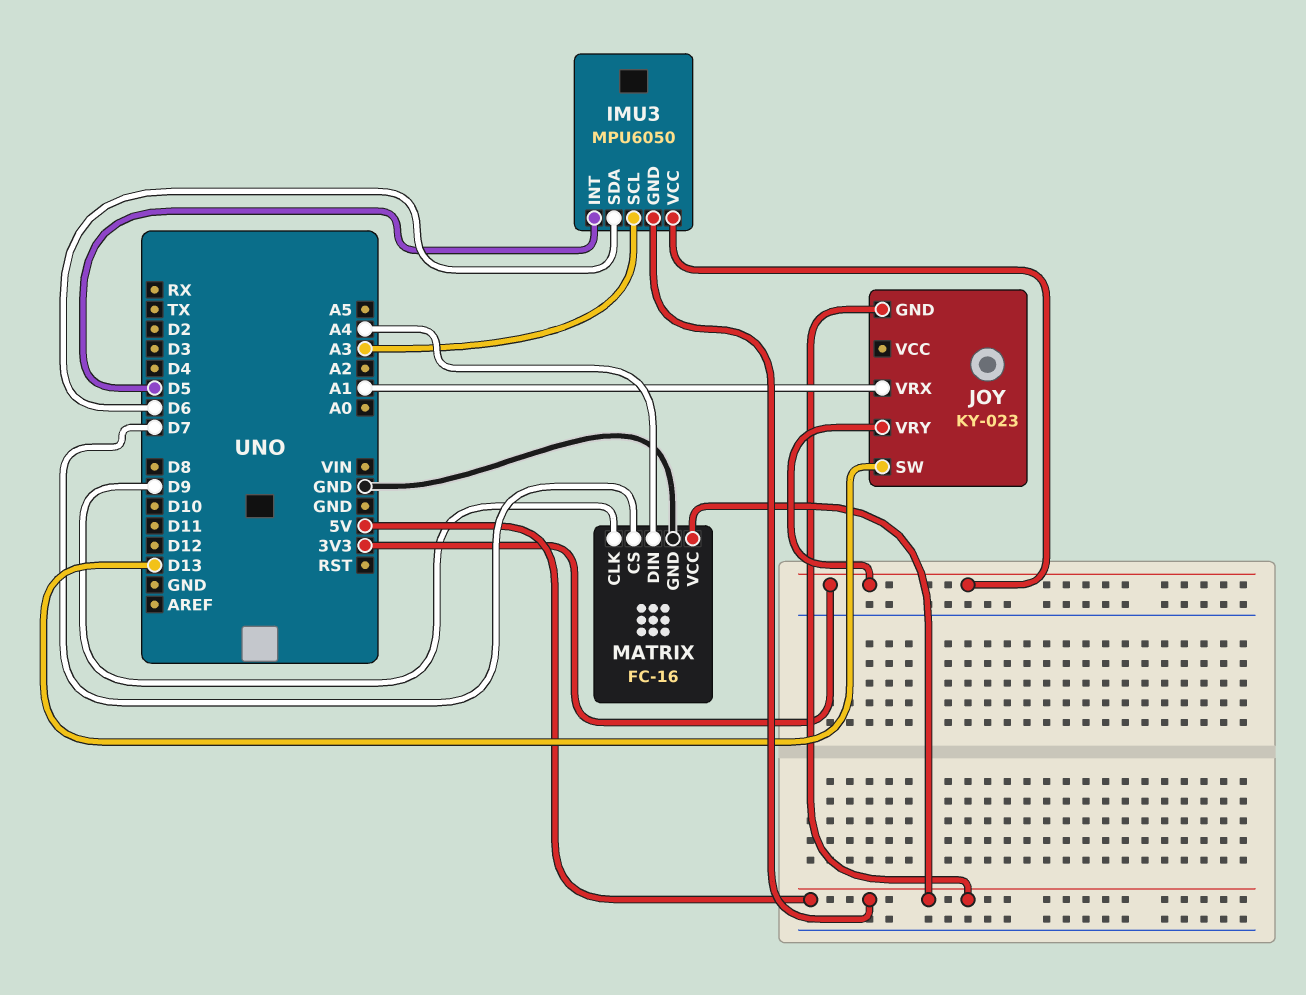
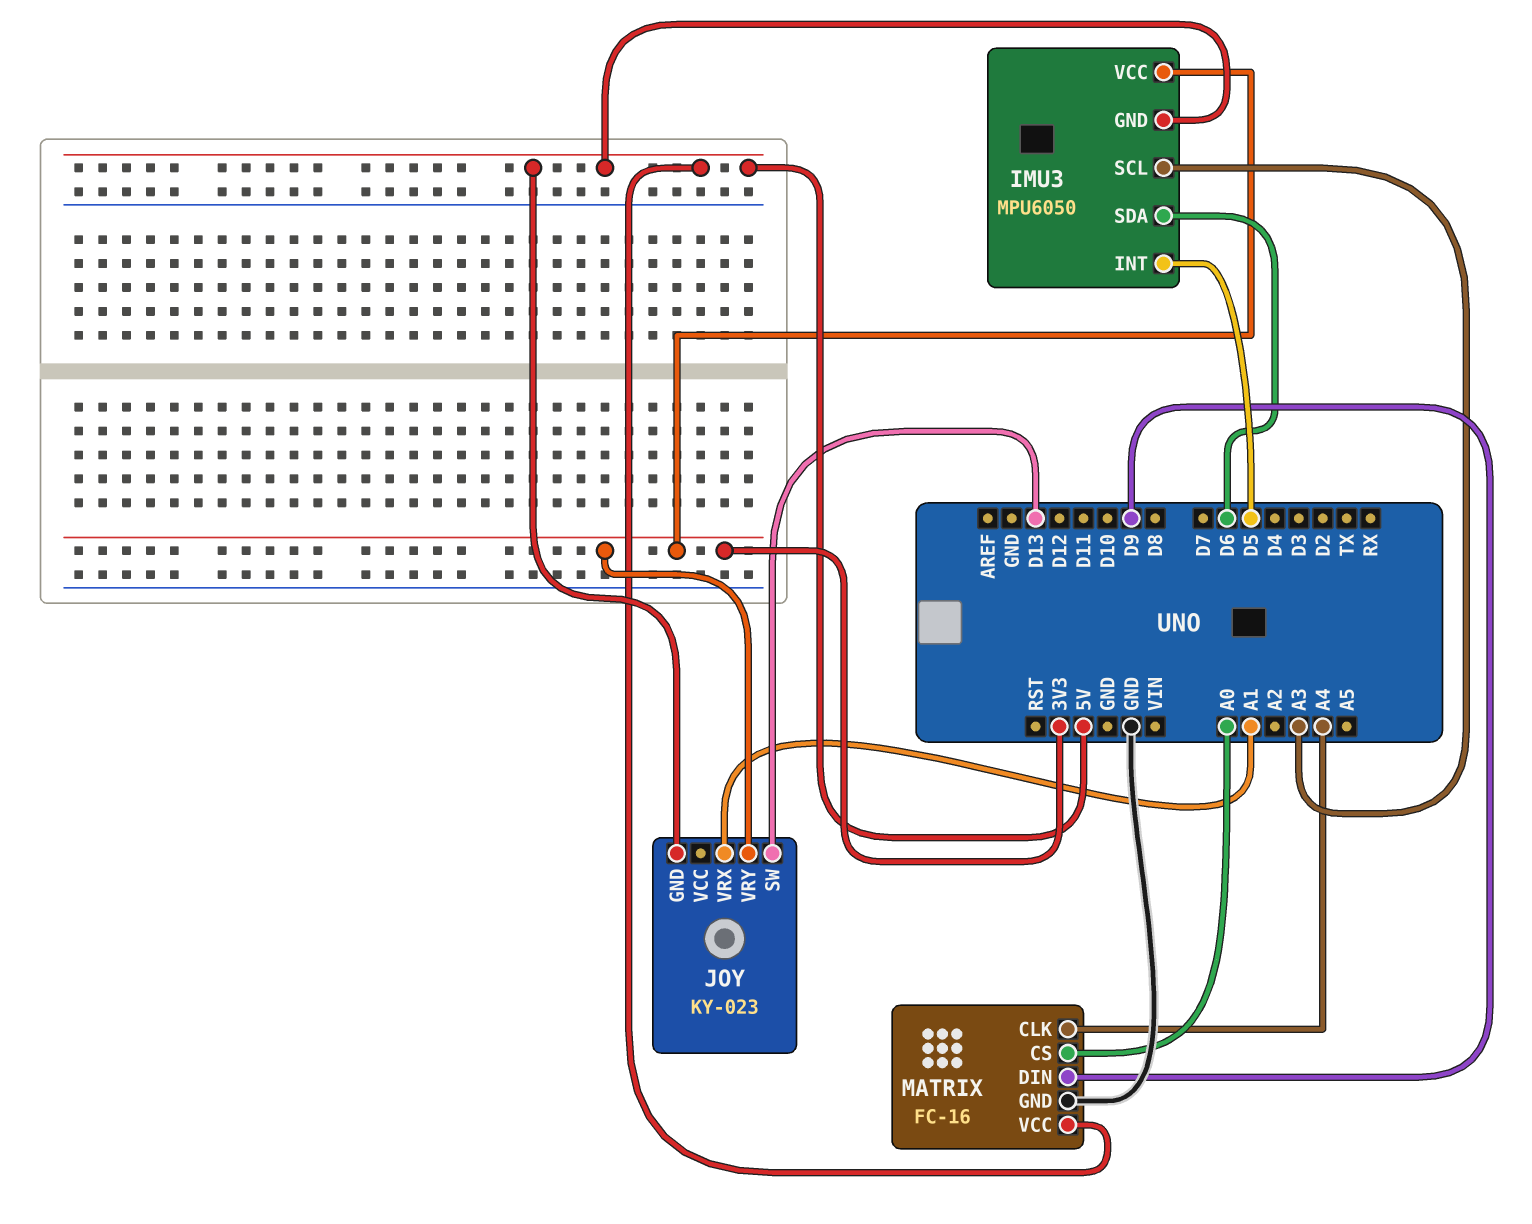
MATRIX pin CLK: D9 -> A4
MATRIX pin CS: D7 -> A0
MATRIX pin DIN: A4 -> D9

